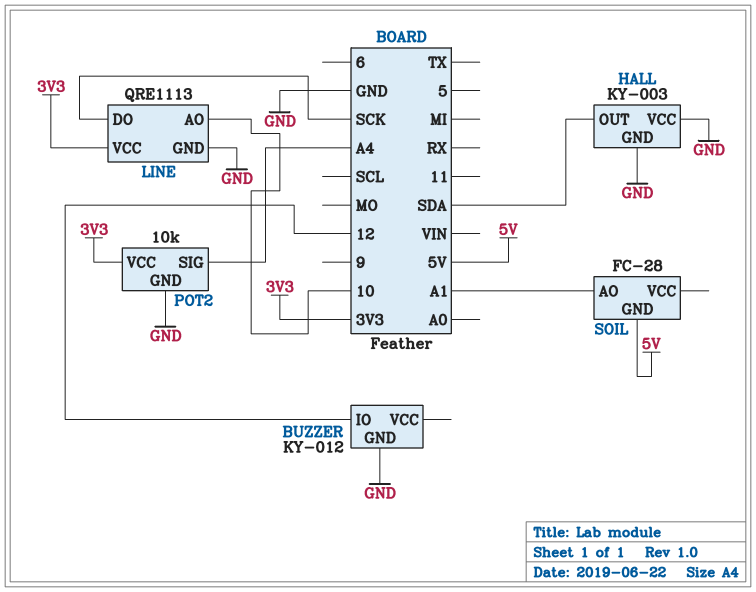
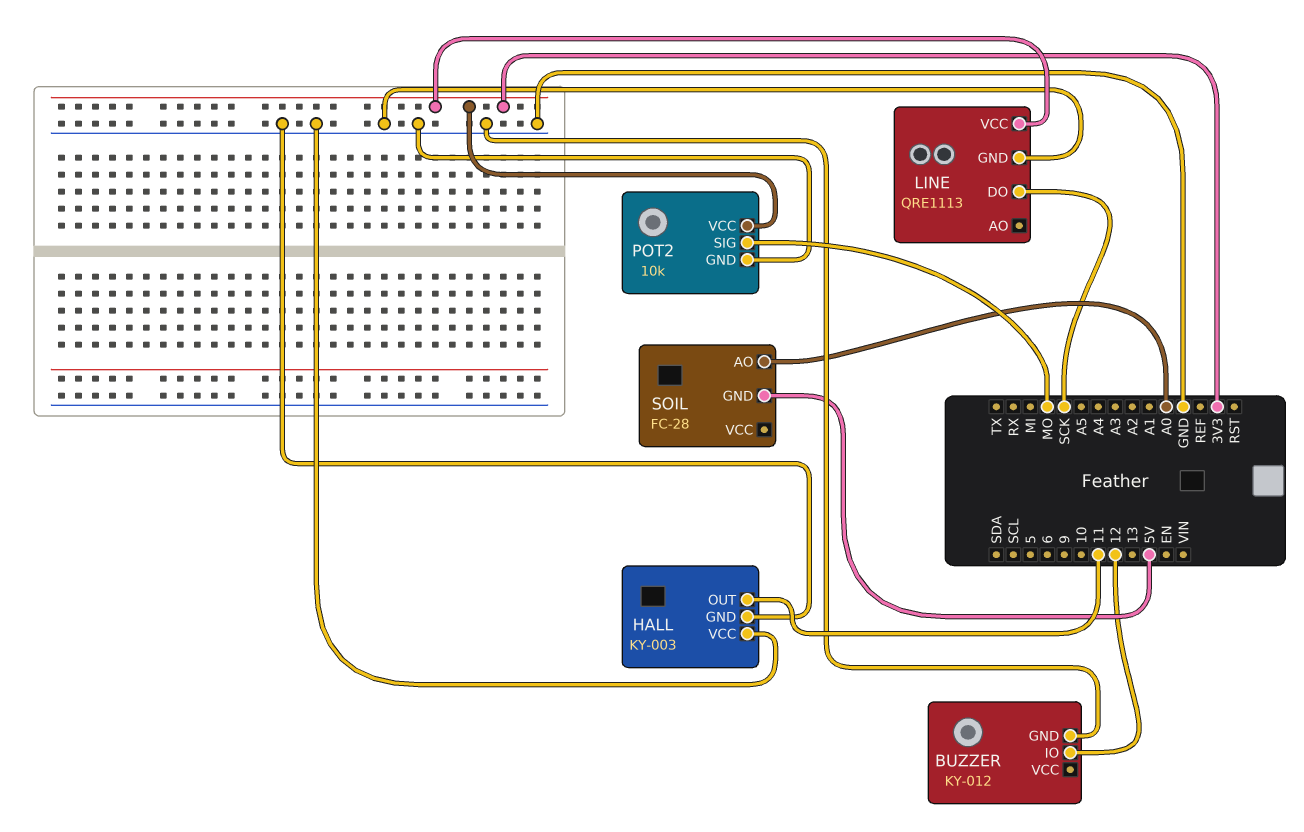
HALL pin OUT: SDA -> 11
LINE pin AO: 10 -> none
POT2 pin SIG: A4 -> MO
SOIL pin AO: A1 -> A0

